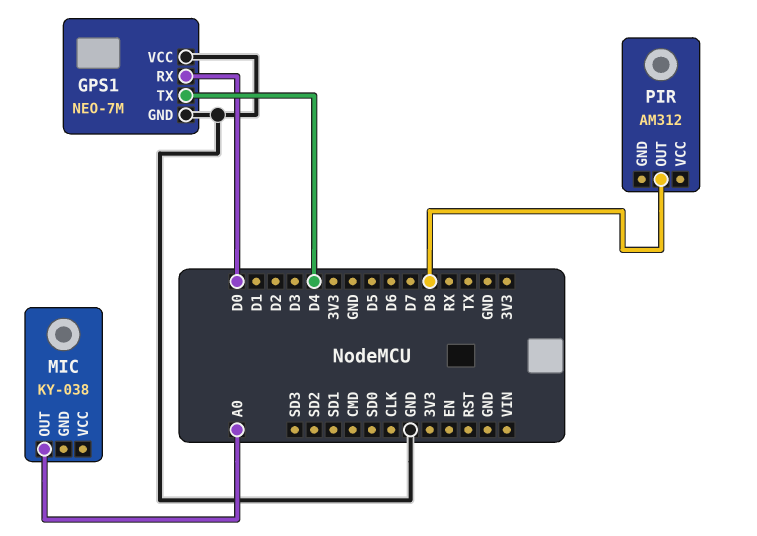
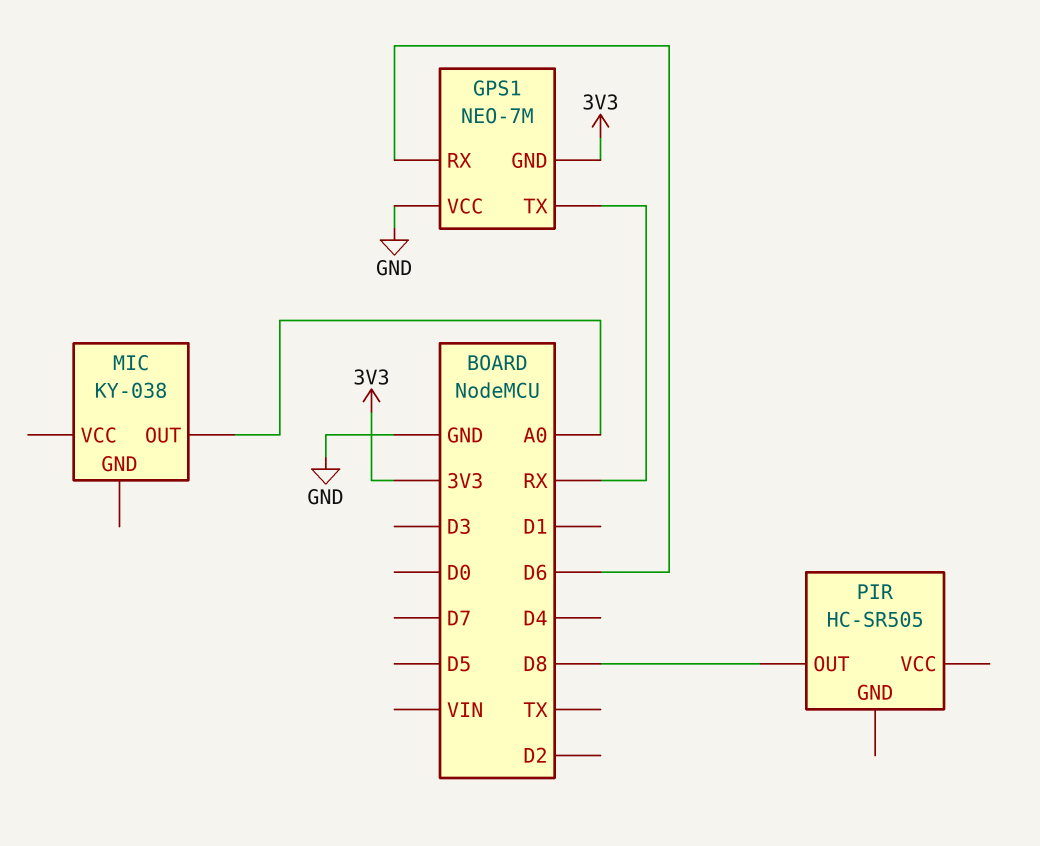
GPS1 pin GND: GND -> 3V3
GPS1 pin RX: D0 -> D6
GPS1 pin TX: D4 -> RX
PIR: AM312 -> HC-SR505

